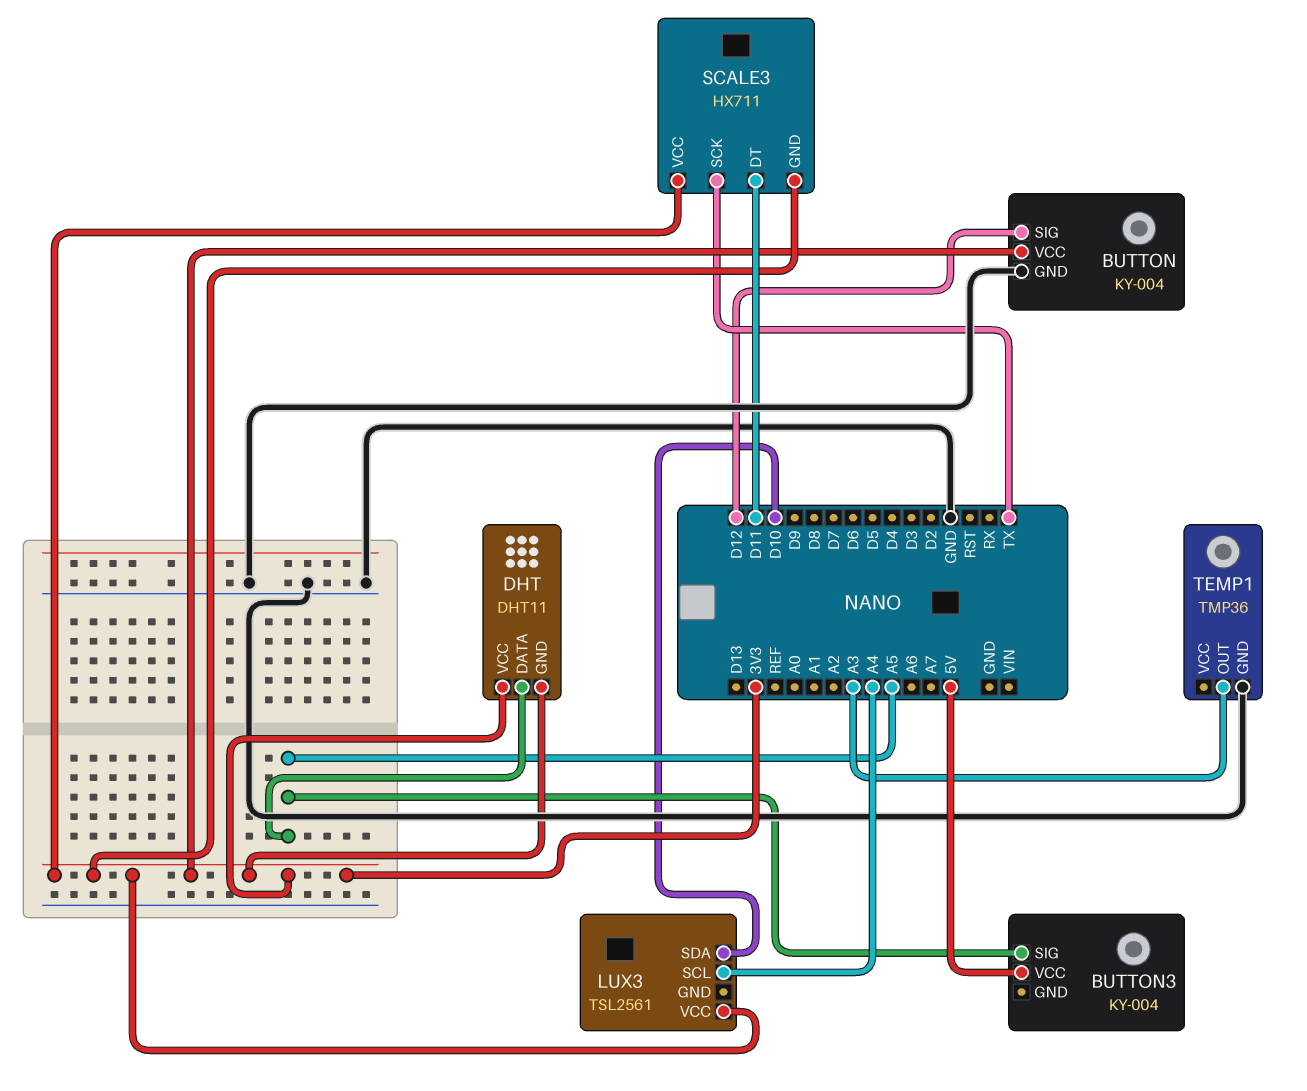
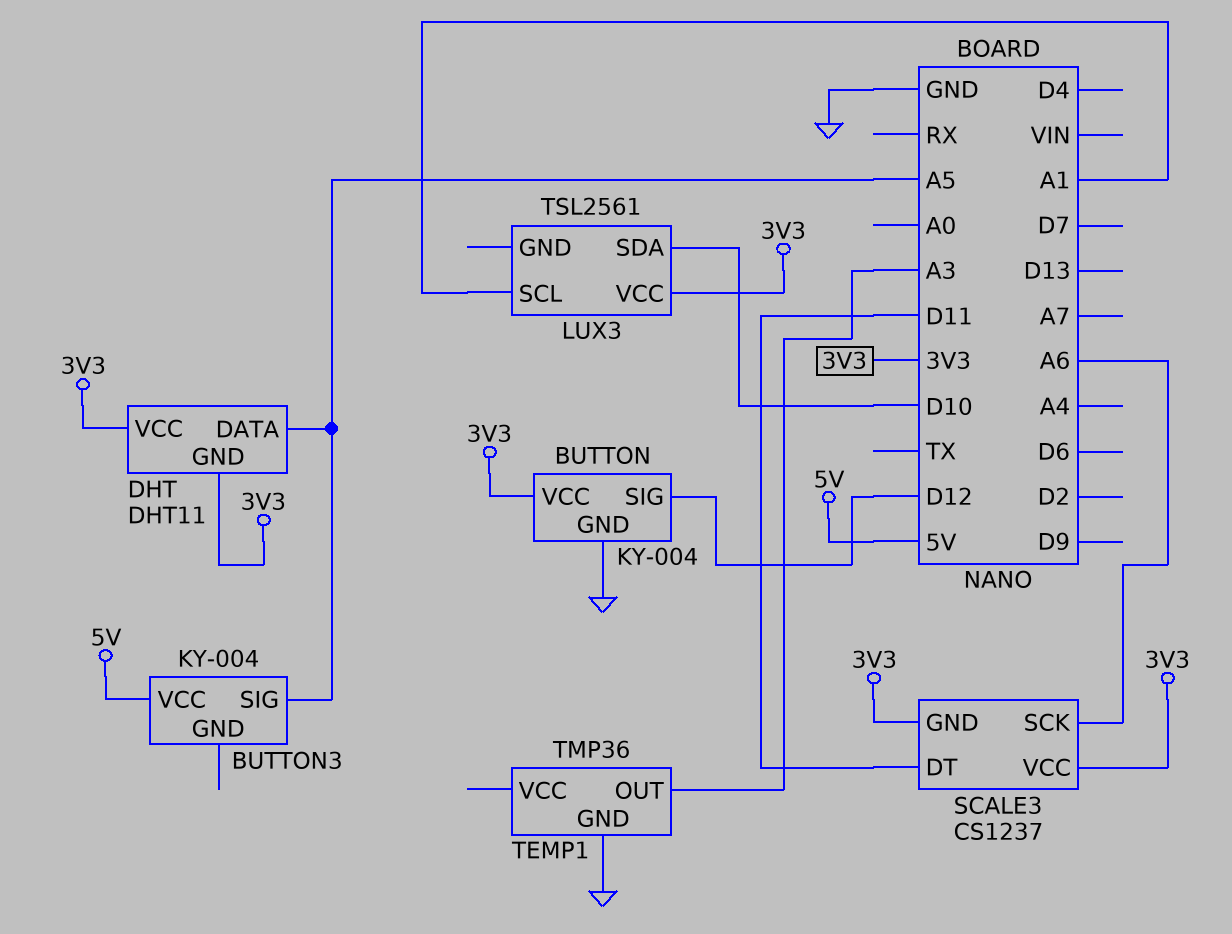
LUX3 pin SCL: A4 -> A1
SCALE3: HX711 -> CS1237
SCALE3 pin SCK: TX -> A6

